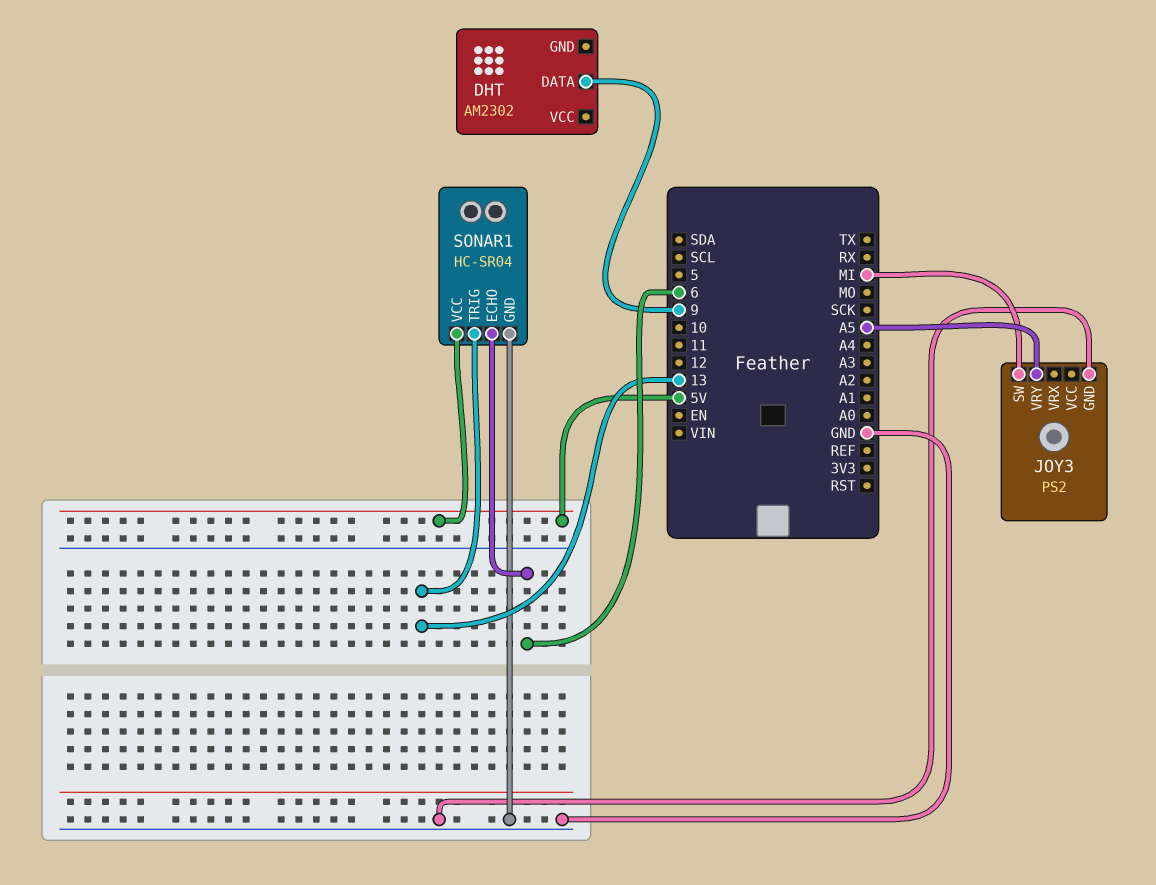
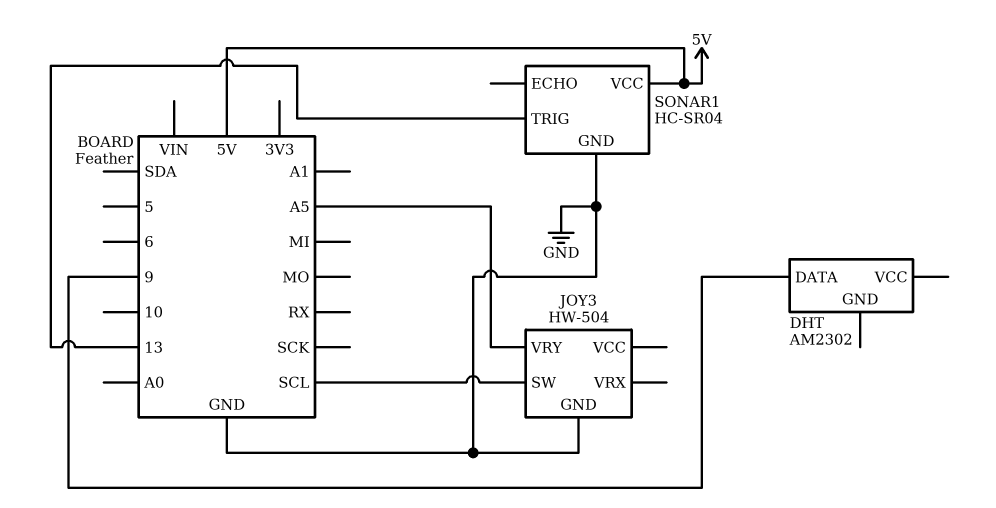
JOY3: PS2 -> HW-504
JOY3 pin SW: MI -> SCL
SONAR1 pin ECHO: 6 -> none

